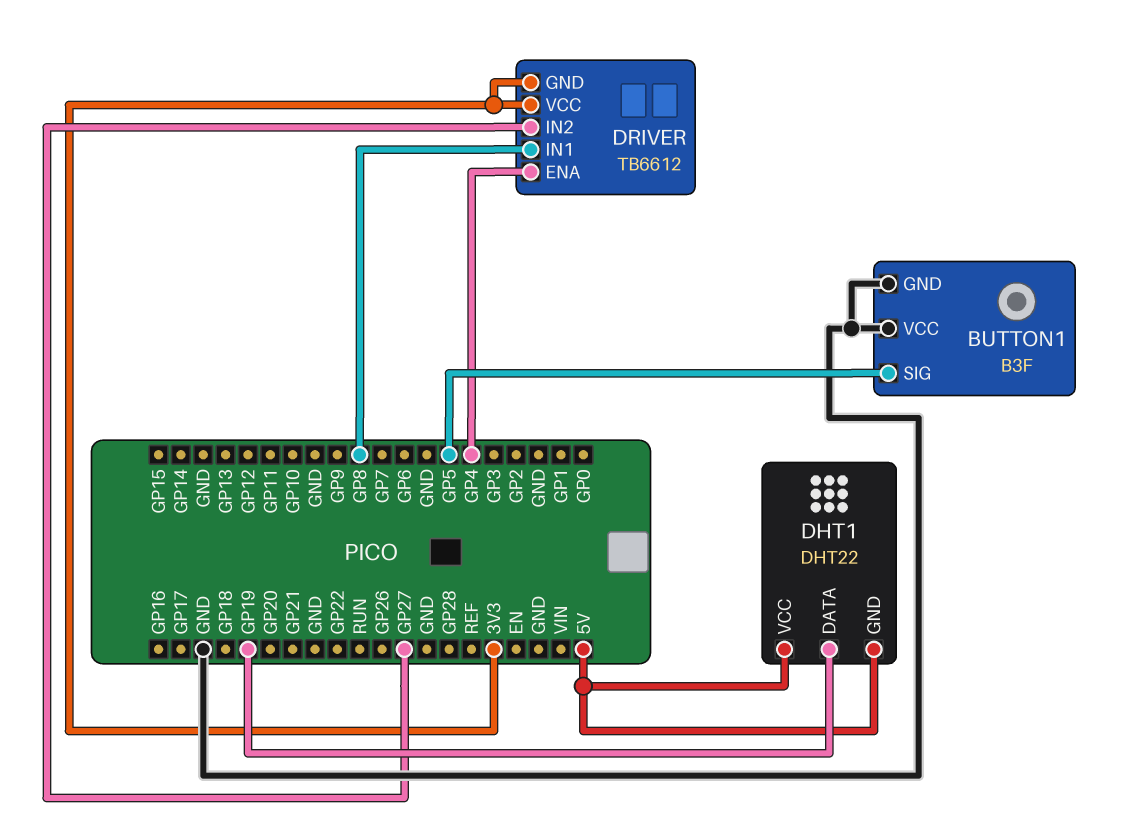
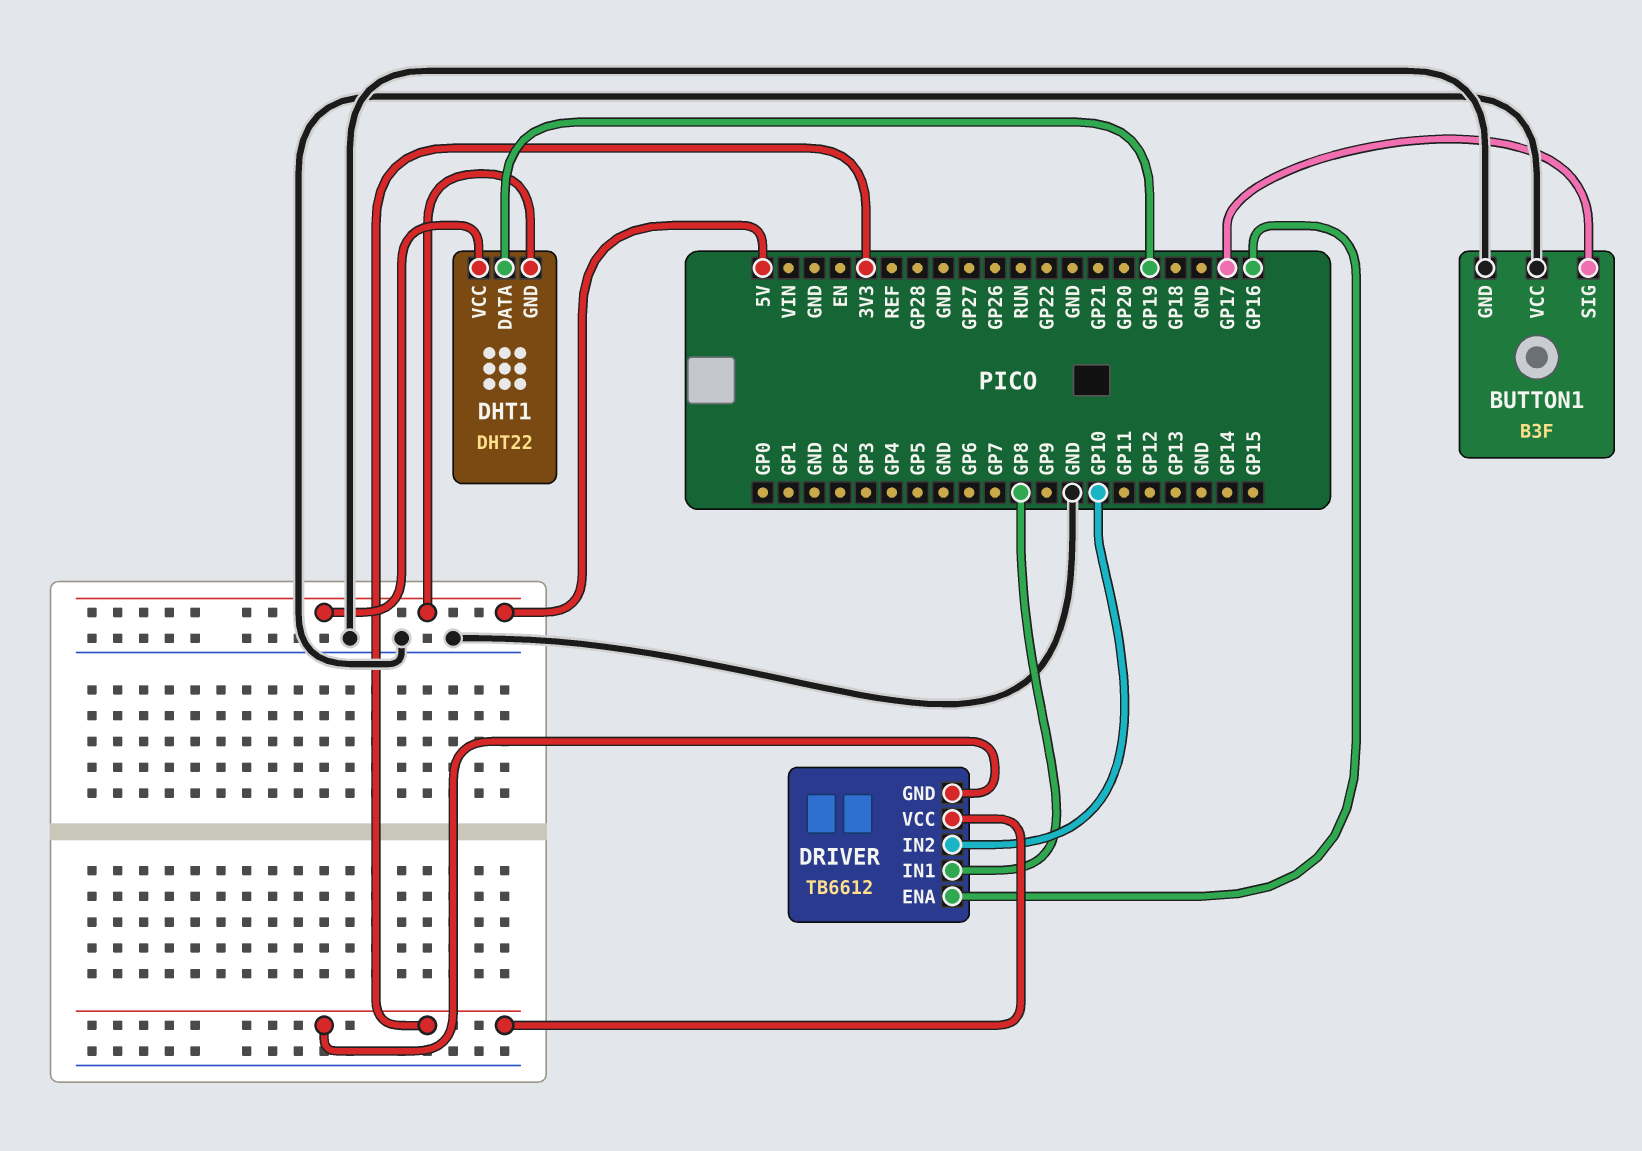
BUTTON1 pin SIG: GP5 -> GP17
DRIVER pin ENA: GP4 -> GP16
DRIVER pin IN2: GP27 -> GP10

